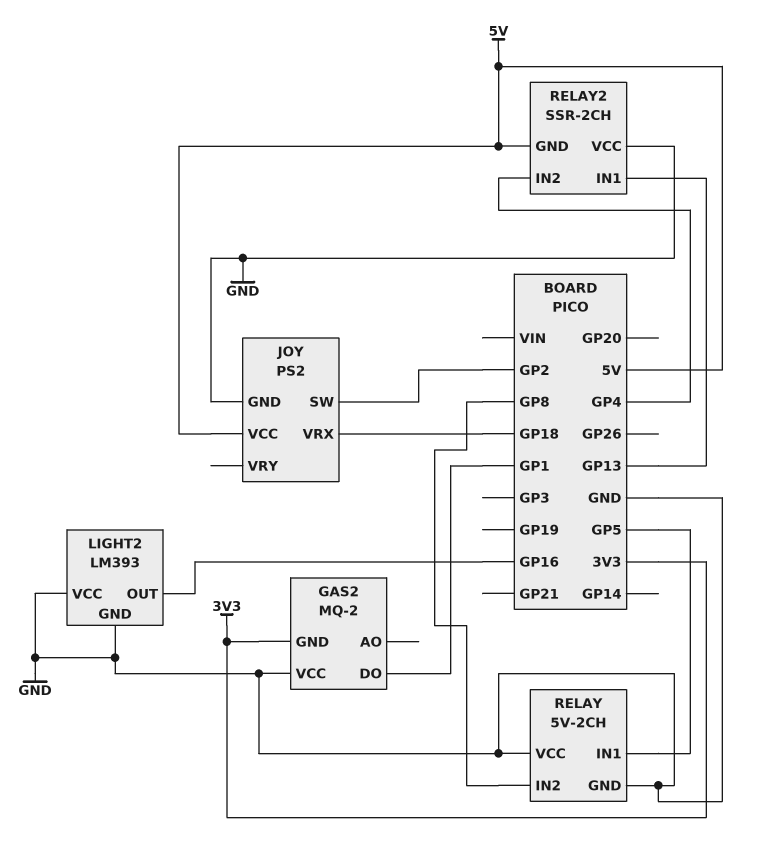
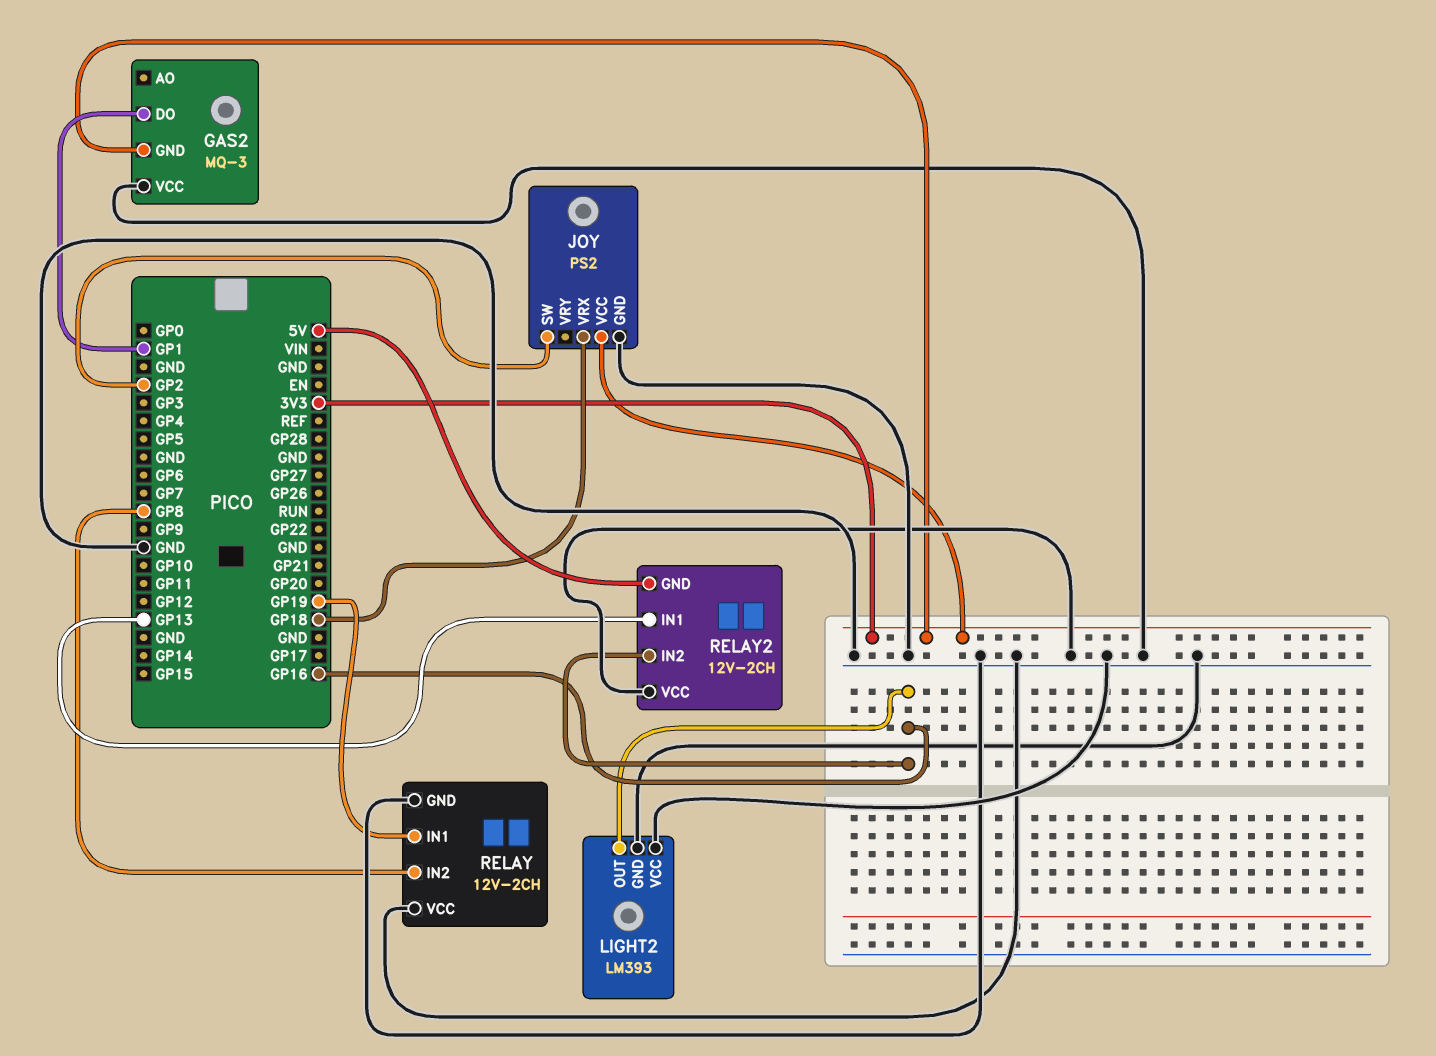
GAS2: MQ-2 -> MQ-3
JOY pin VCC: 5V -> 3V3
RELAY: 5V-2CH -> 12V-2CH
RELAY pin IN1: GP5 -> GP19
RELAY2: SSR-2CH -> 12V-2CH
RELAY2 pin IN2: GP4 -> GP16

